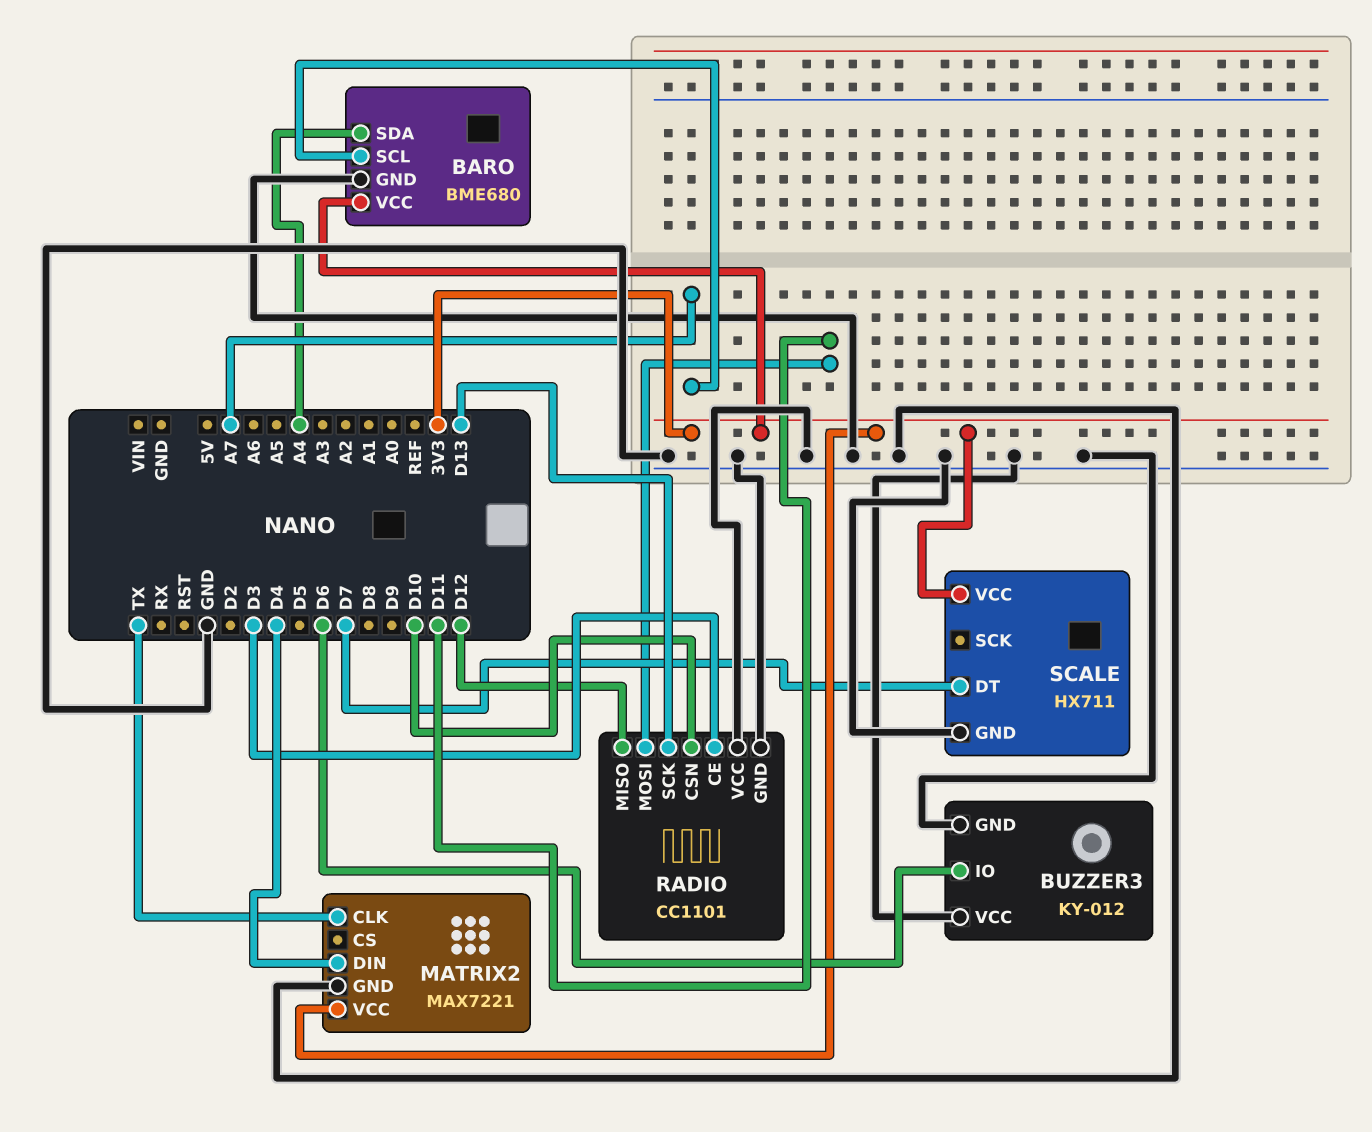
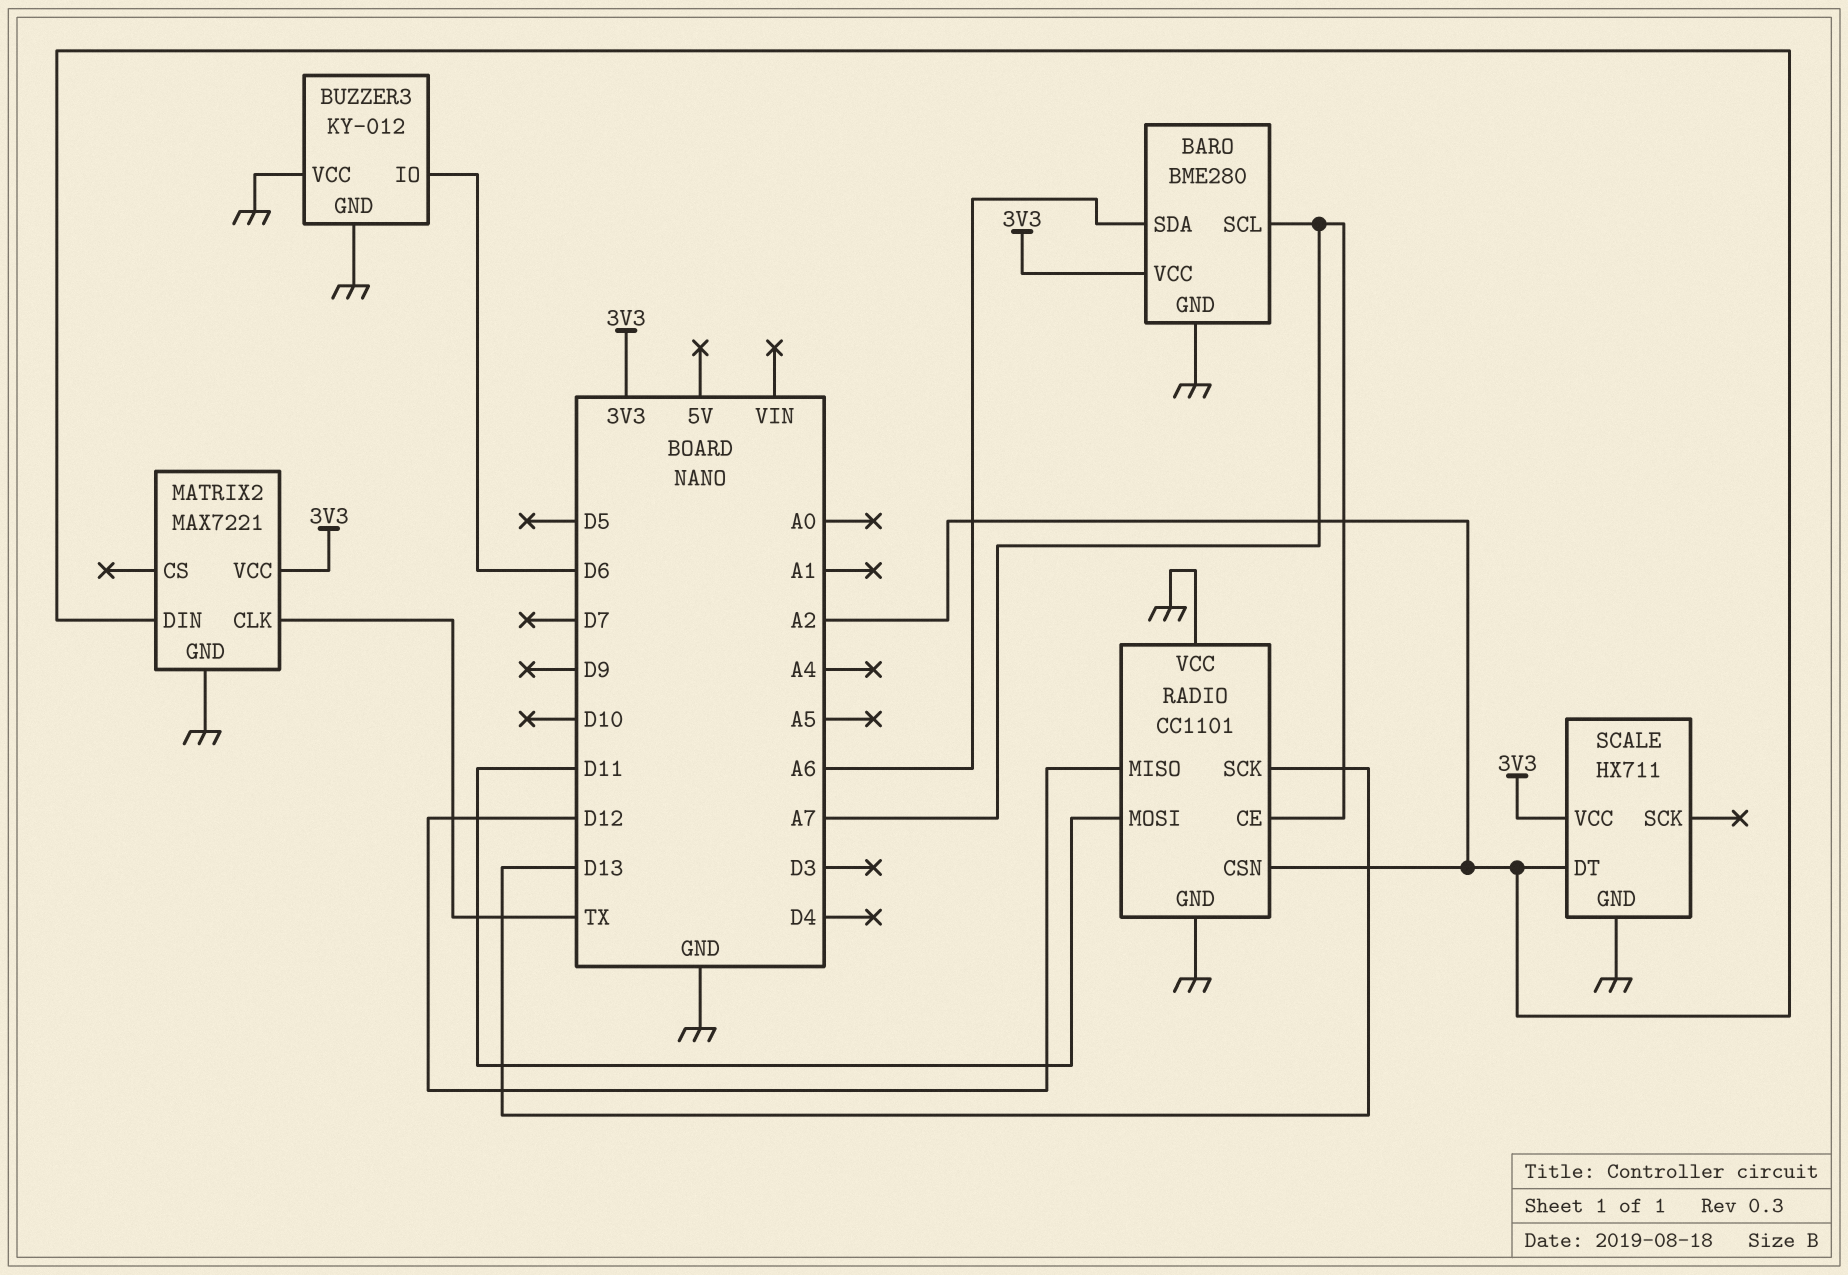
BARO: BME680 -> BME280
BARO pin SDA: A4 -> A6
MATRIX2 pin DIN: D4 -> A2
RADIO pin CE: D3 -> A7
RADIO pin CSN: D10 -> A2
SCALE pin DT: D7 -> A2

